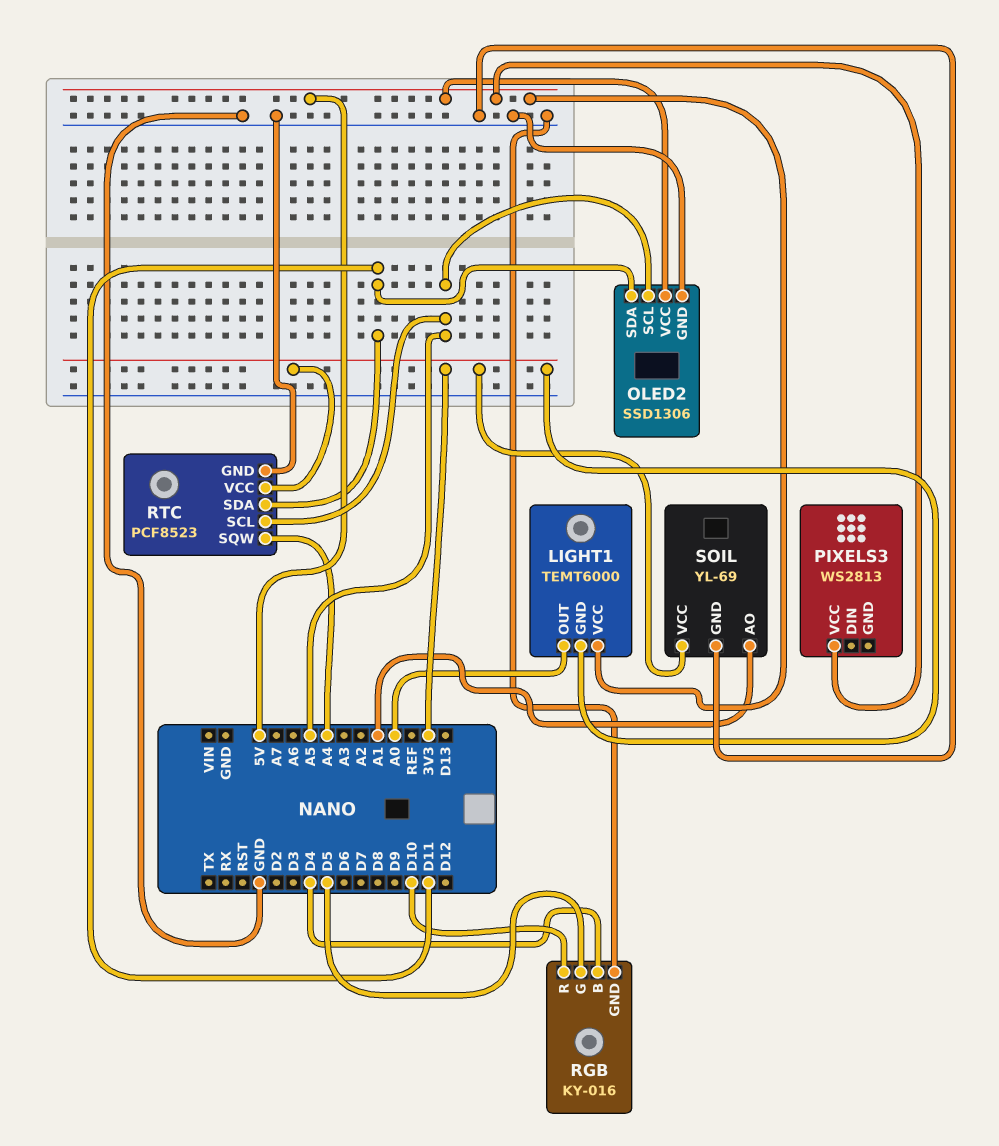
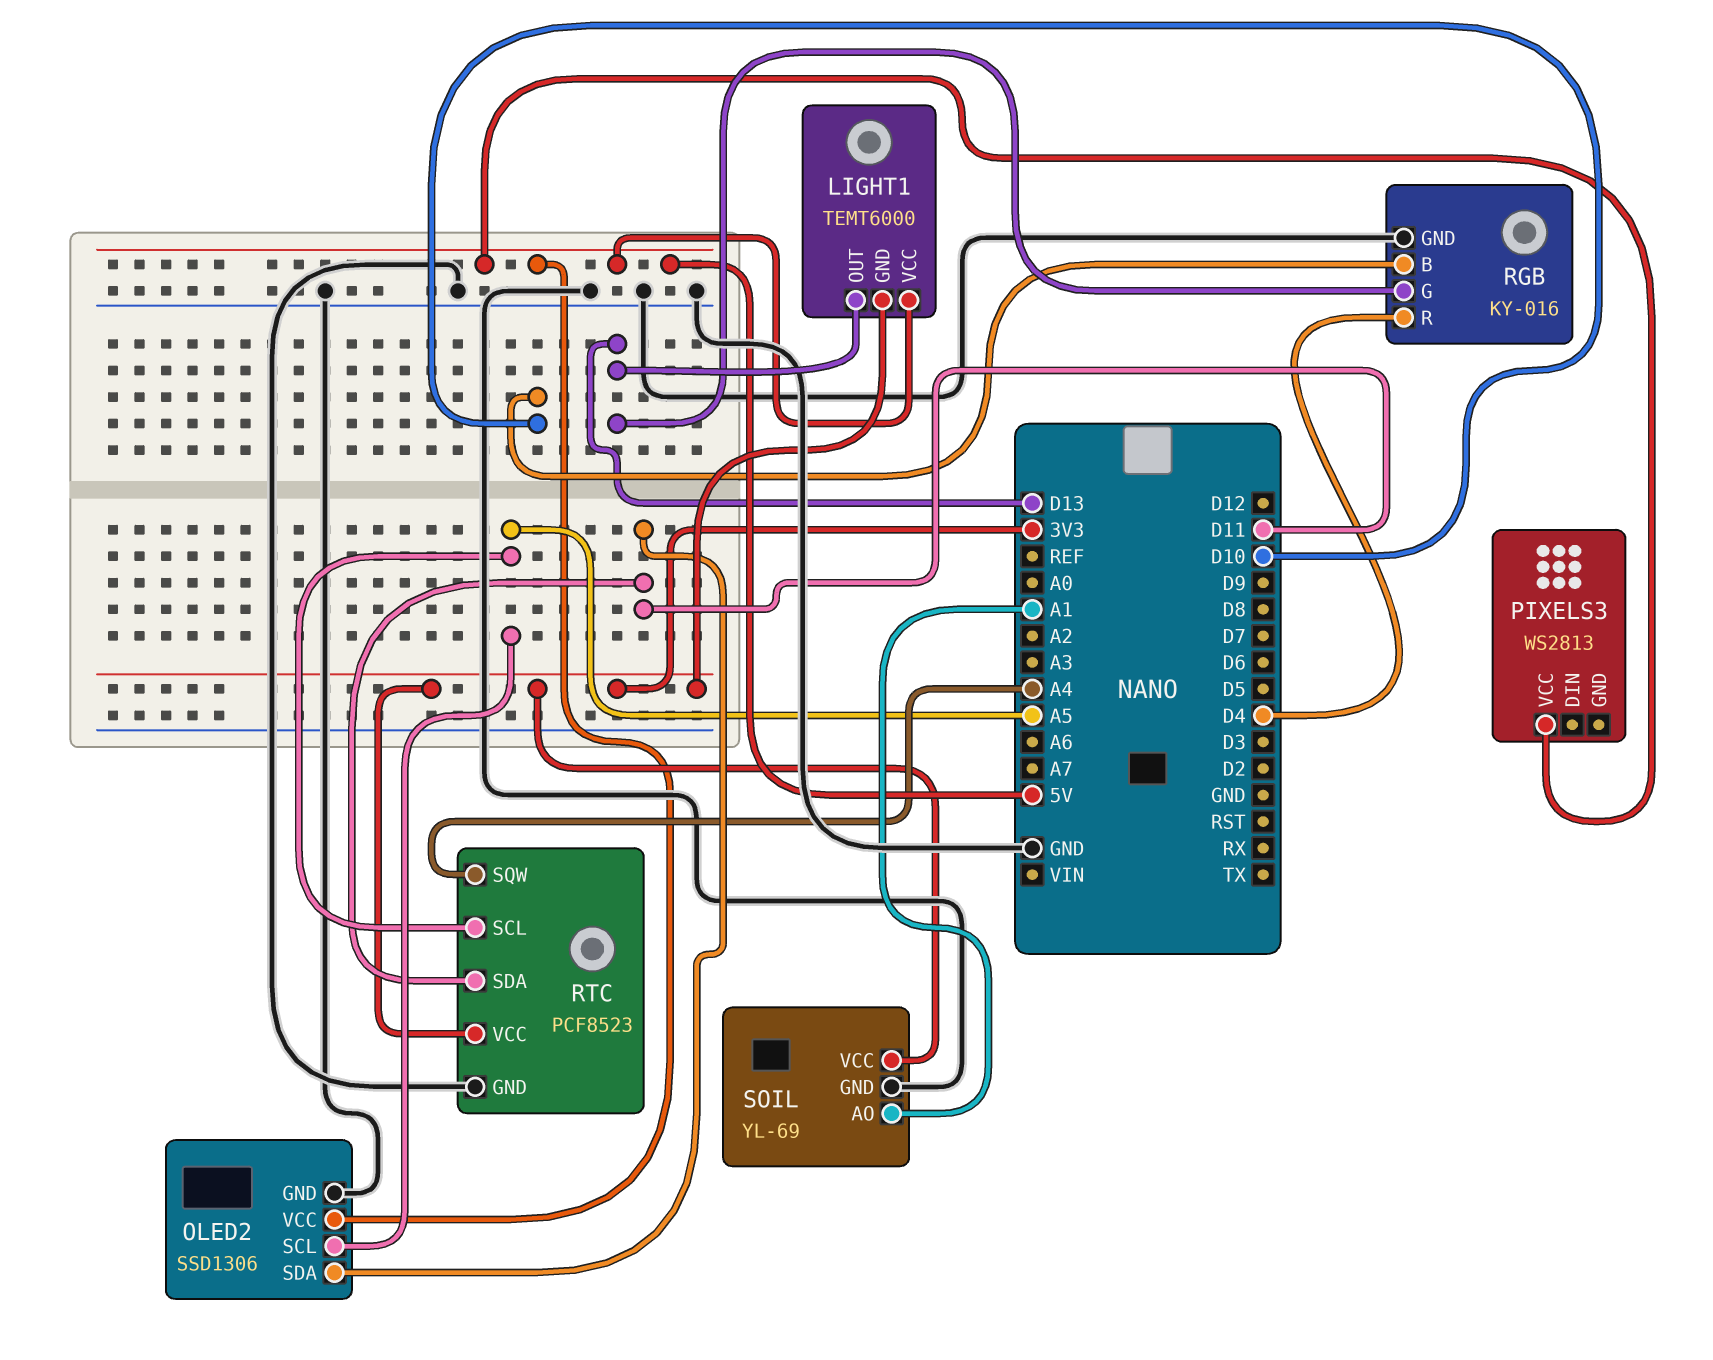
LIGHT1 pin OUT: A0 -> D13
RGB pin B: D4 -> D10
RGB pin G: D5 -> D13
RGB pin R: D10 -> D4

